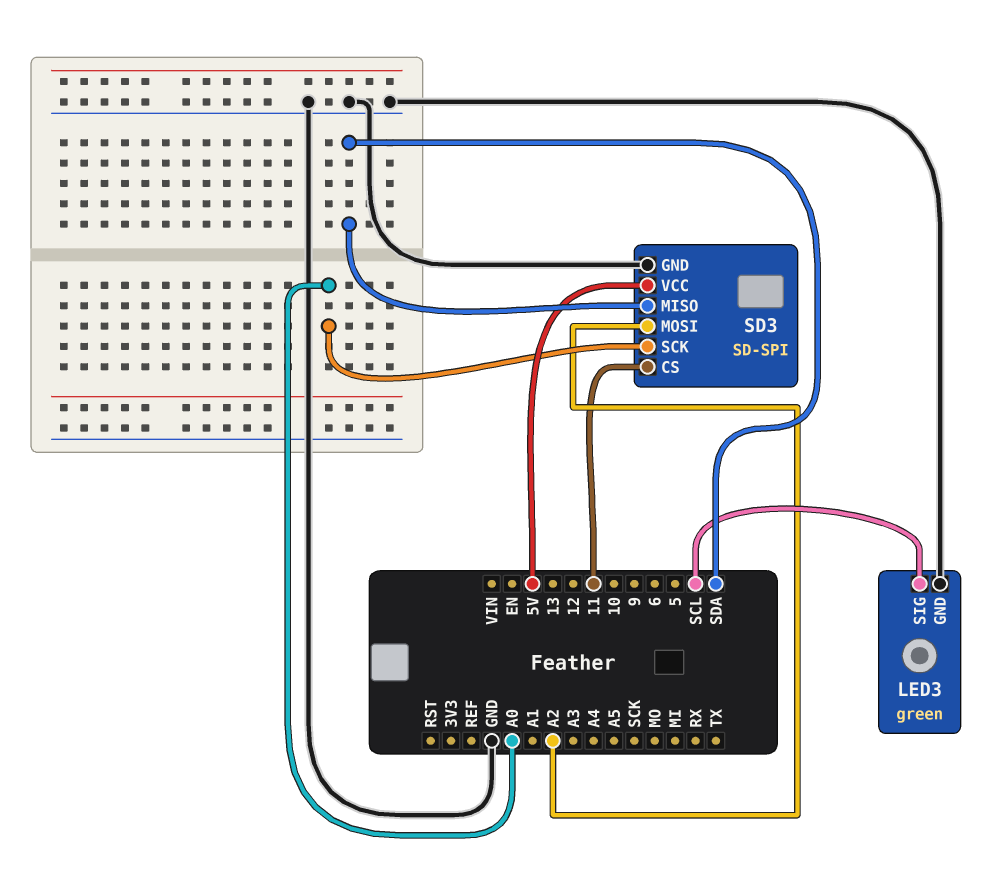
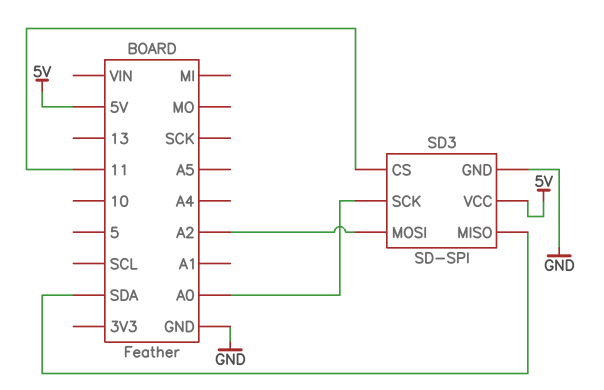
LED3: green -> none
LED3 pin GND: GND -> none
LED3 pin SIG: SCL -> none

